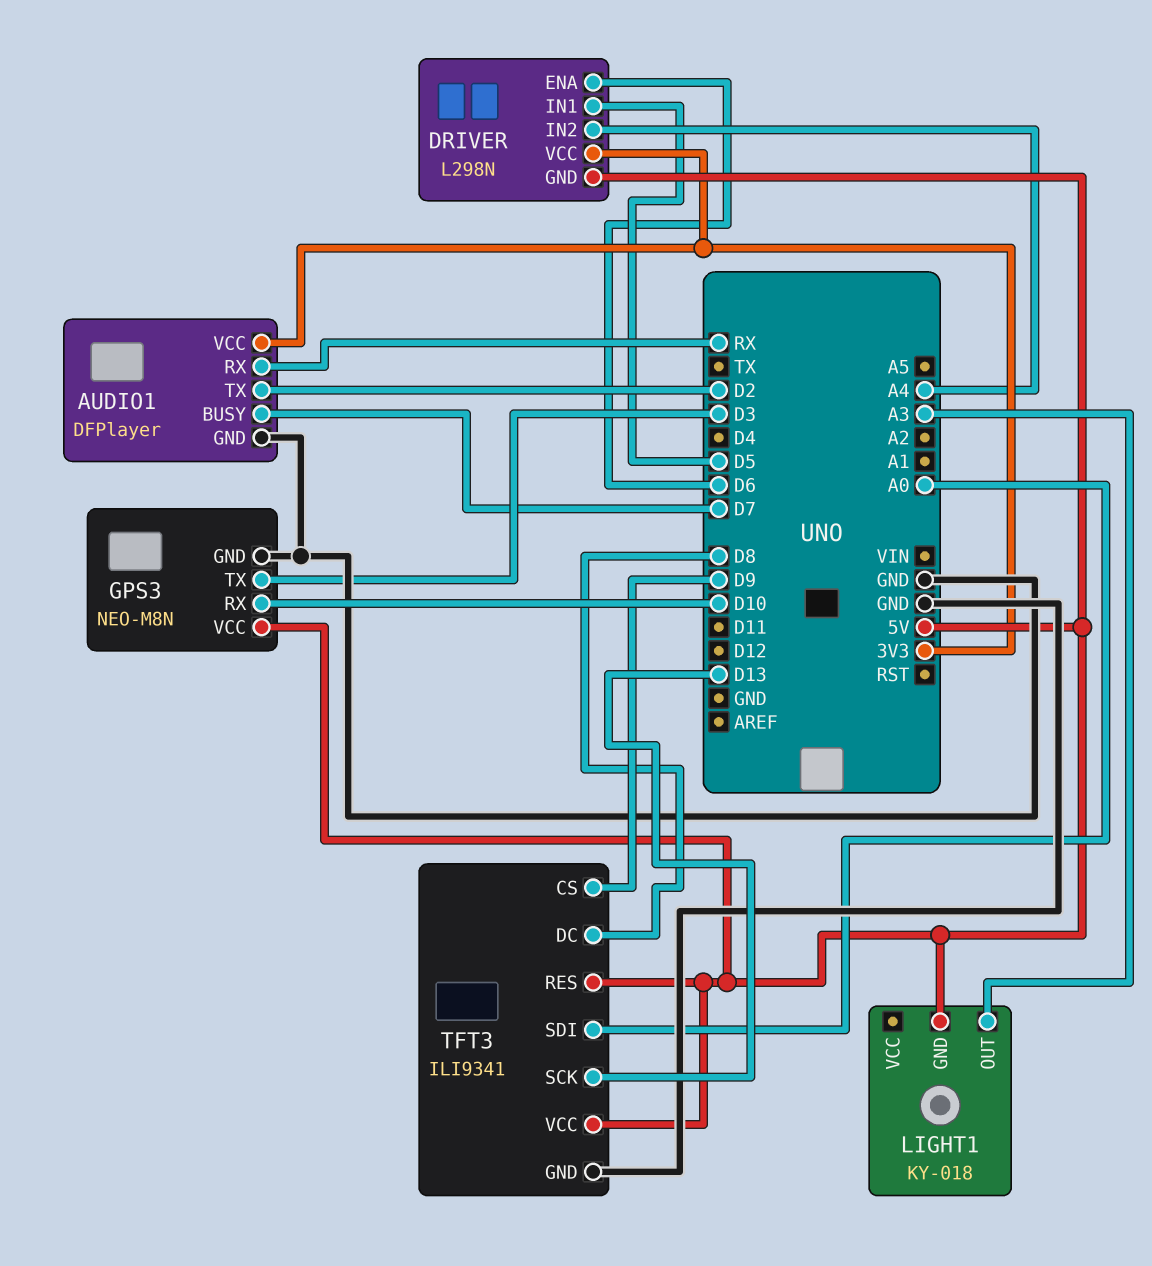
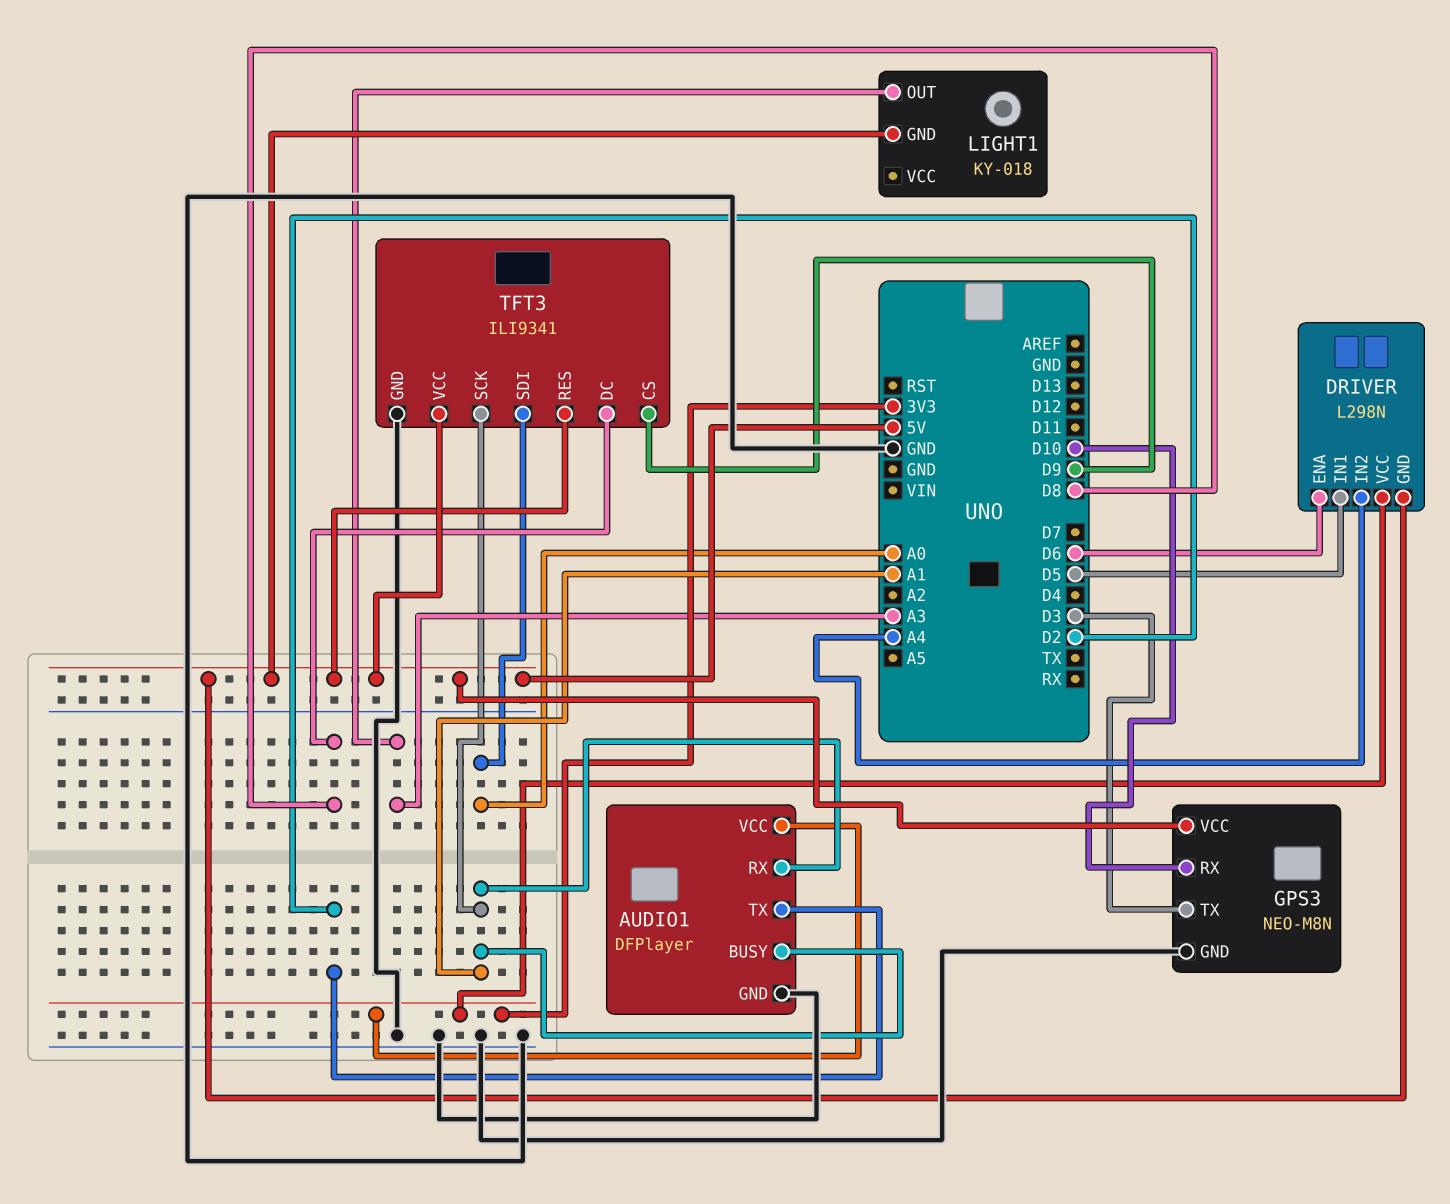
AUDIO1 pin BUSY: D7 -> A1
AUDIO1 pin RX: RX -> A1
TFT3 pin SCK: D13 -> A1

